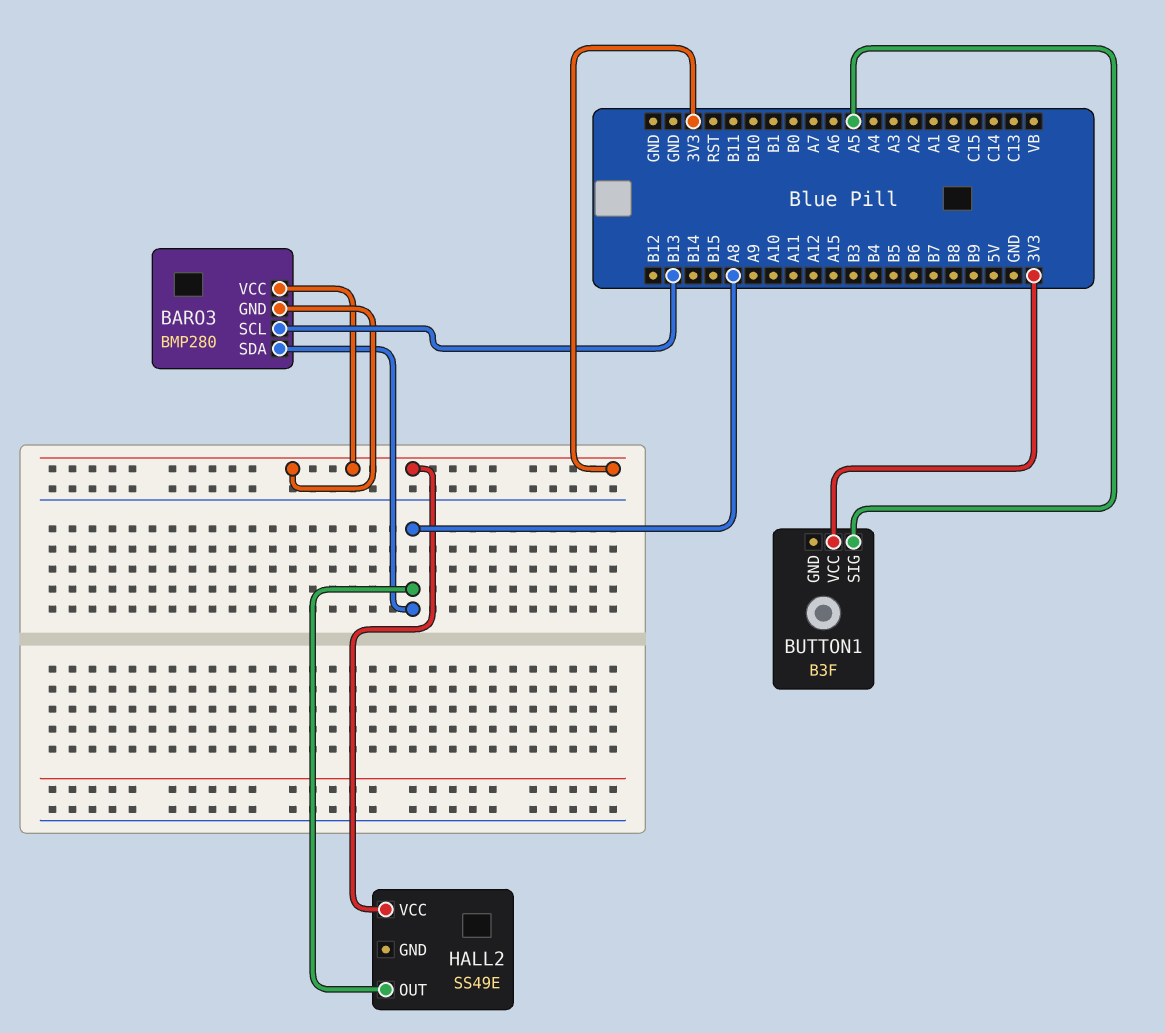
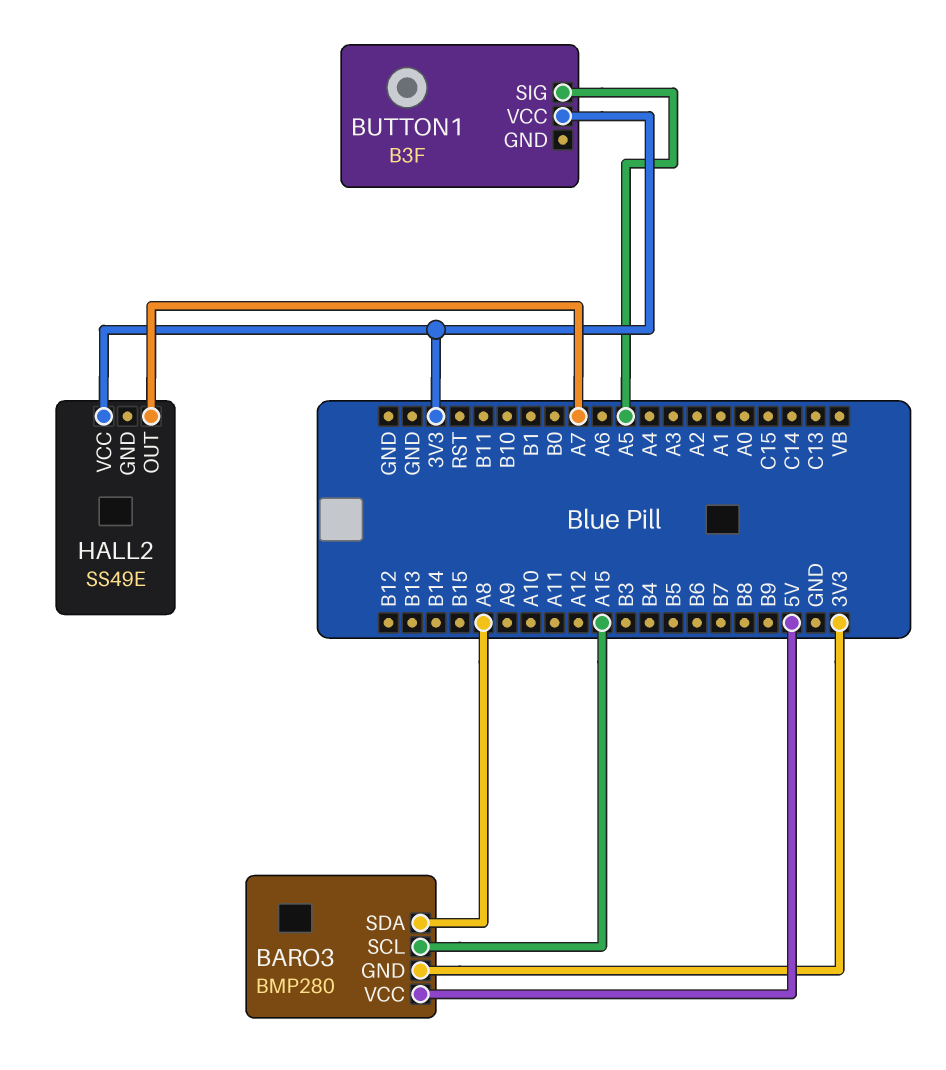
BARO3 pin SCL: B13 -> A15
BARO3 pin VCC: 3V3 -> 5V
HALL2 pin OUT: A8 -> A7

